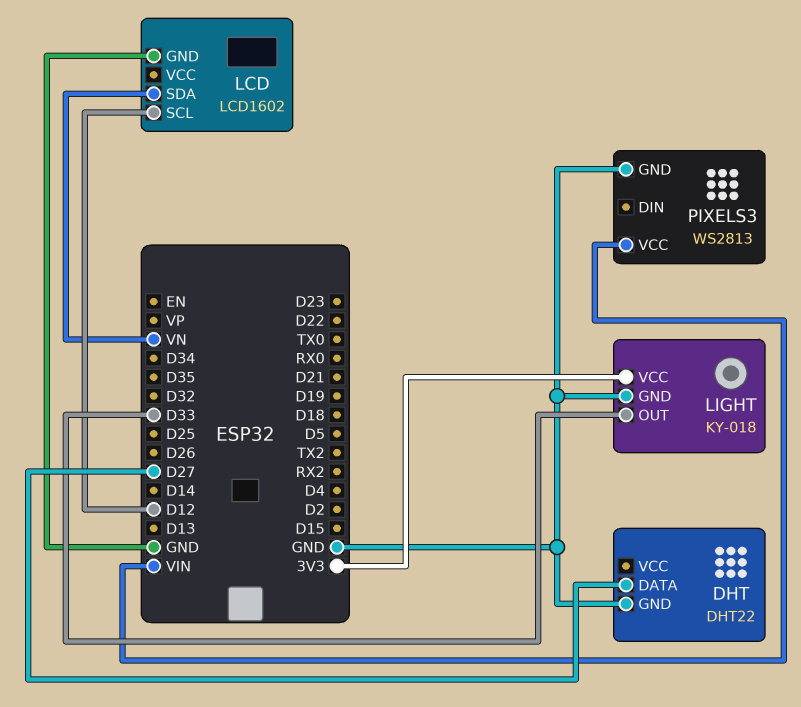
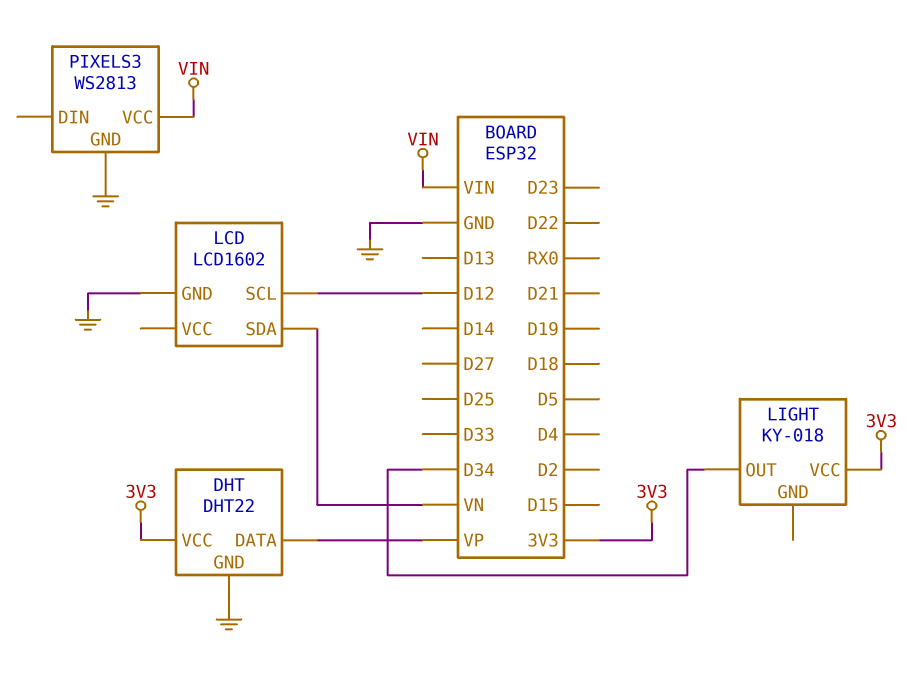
DHT pin DATA: D27 -> VP
DHT pin VCC: none -> 3V3
LIGHT pin GND: GND -> none
LIGHT pin OUT: D33 -> D34

